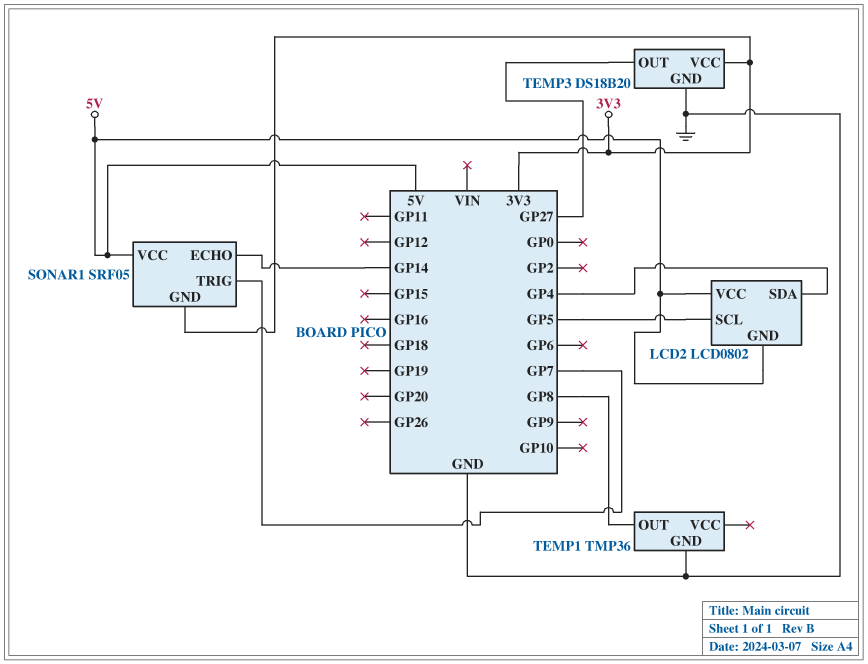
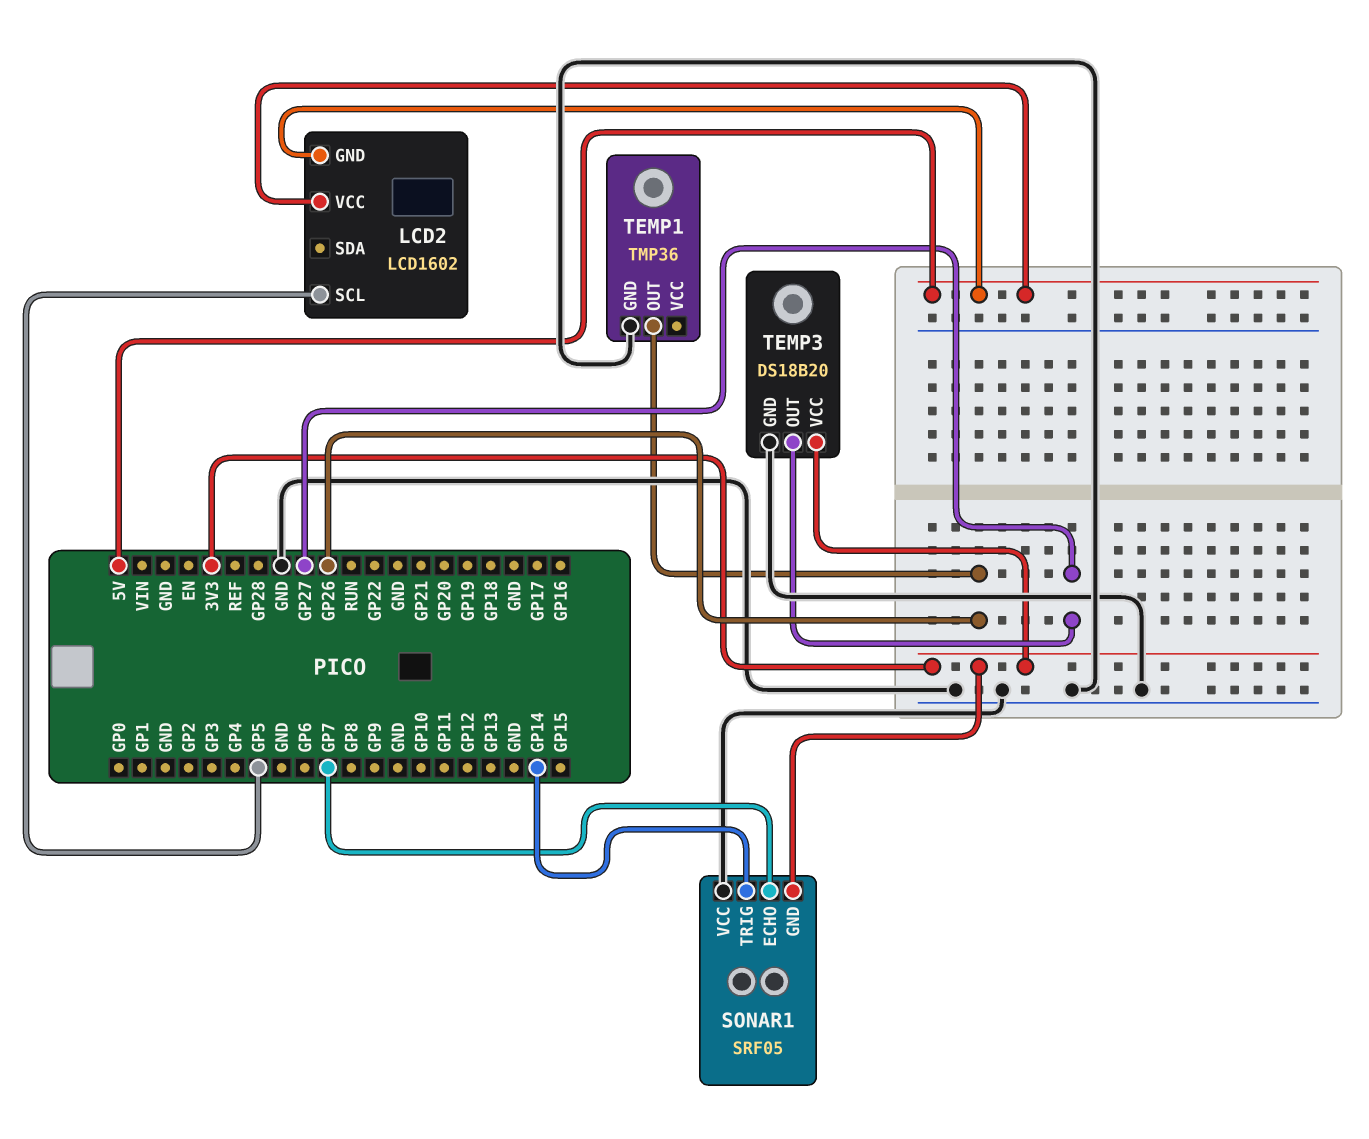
LCD2: LCD0802 -> LCD1602
LCD2 pin SDA: GP4 -> none
SONAR1 pin ECHO: GP14 -> GP7
SONAR1 pin TRIG: GP7 -> GP14
SONAR1 pin VCC: 5V -> GND
TEMP1 pin OUT: GP8 -> GP26

